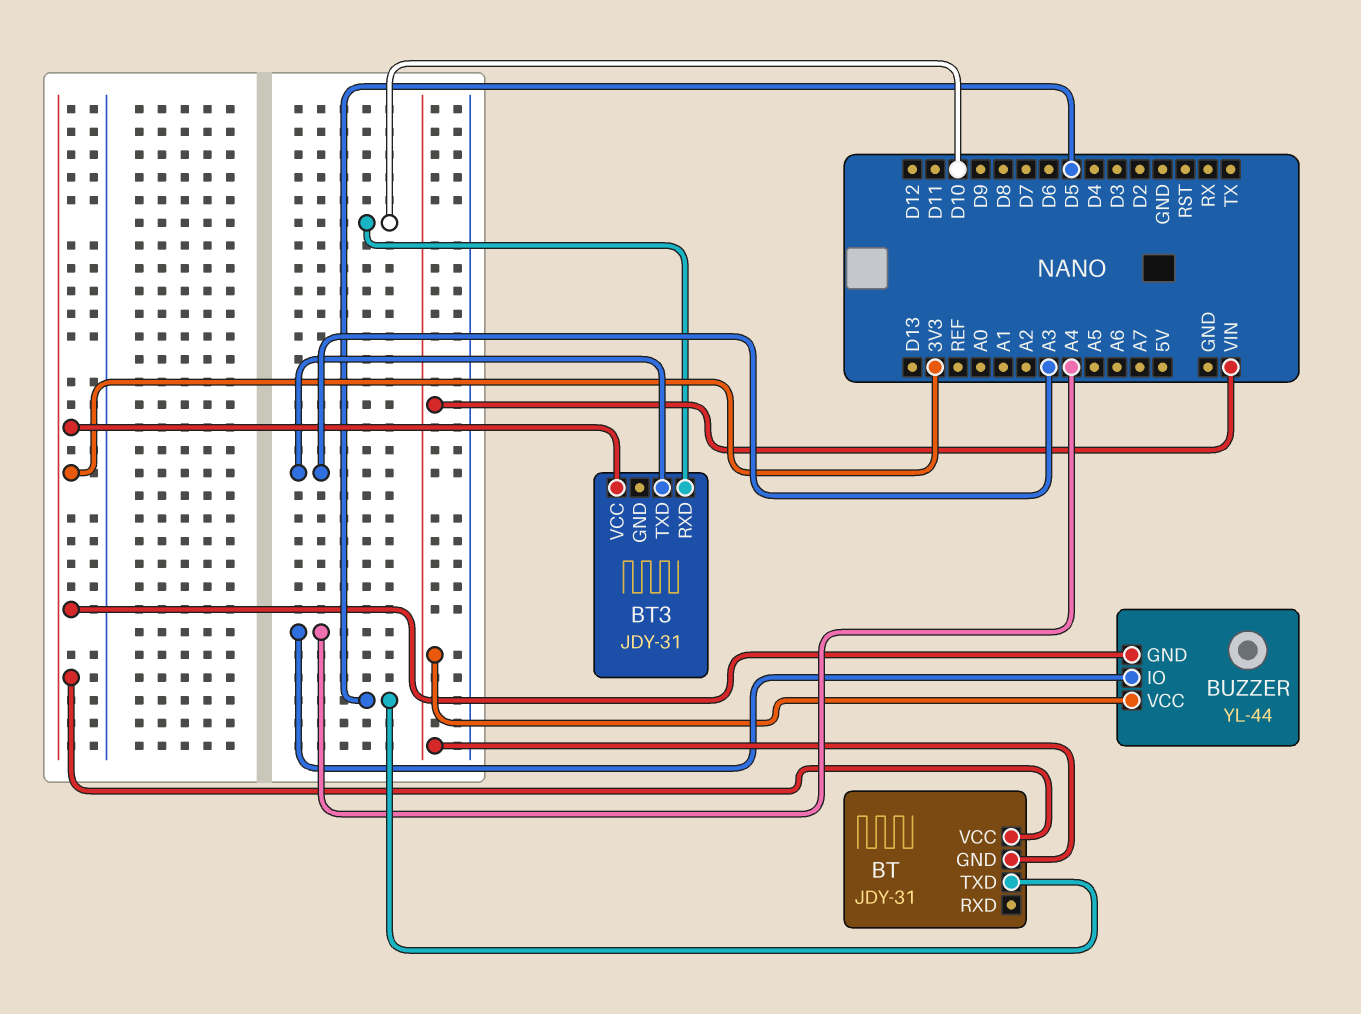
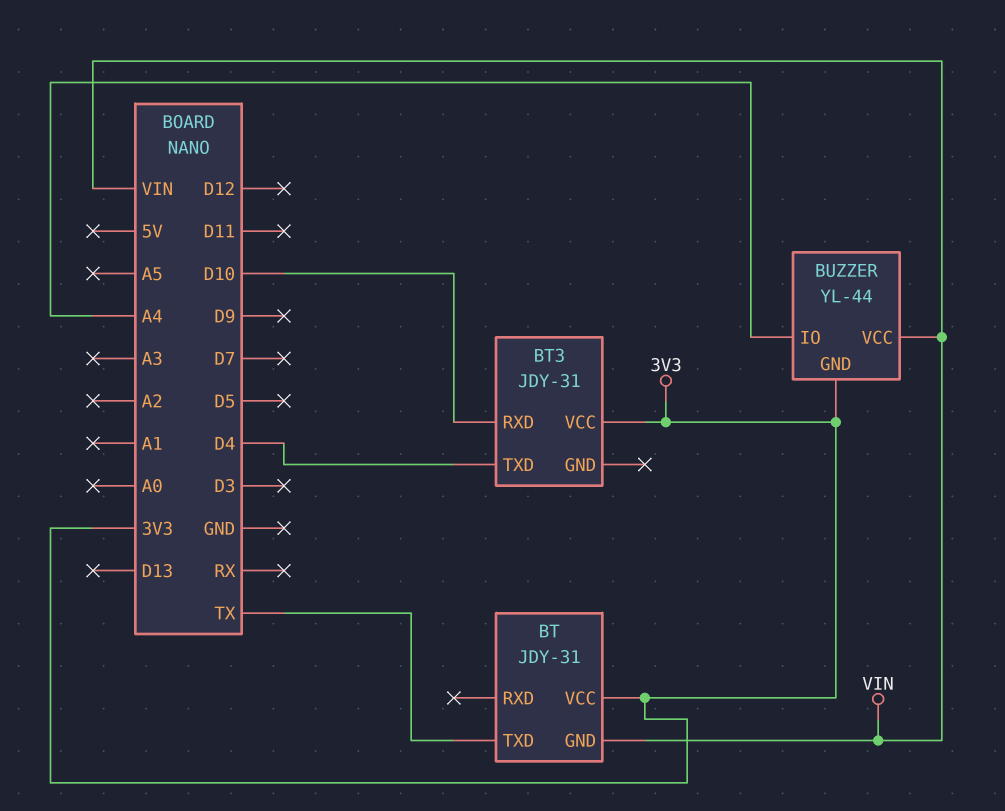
BT pin TXD: D5 -> TX
BT3 pin TXD: A3 -> D4

